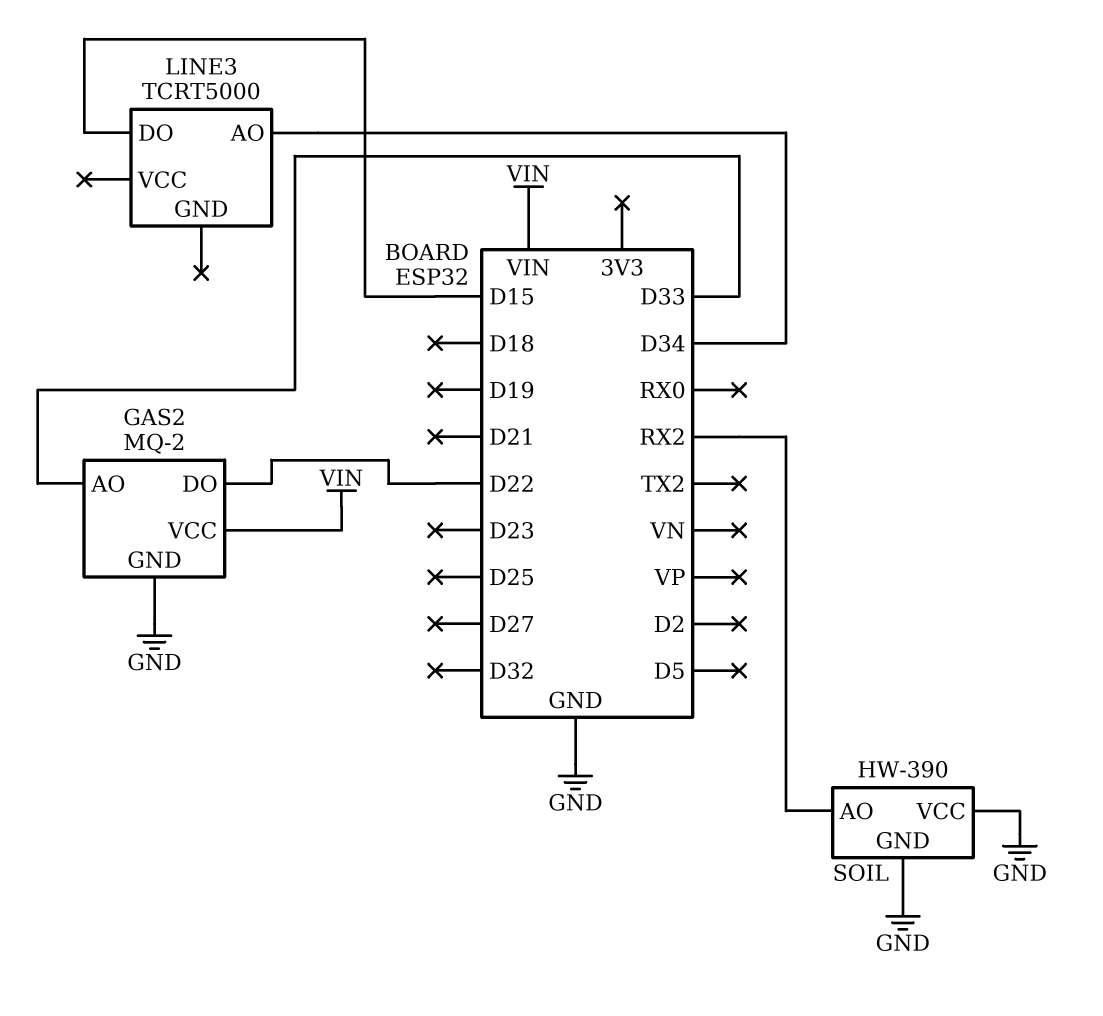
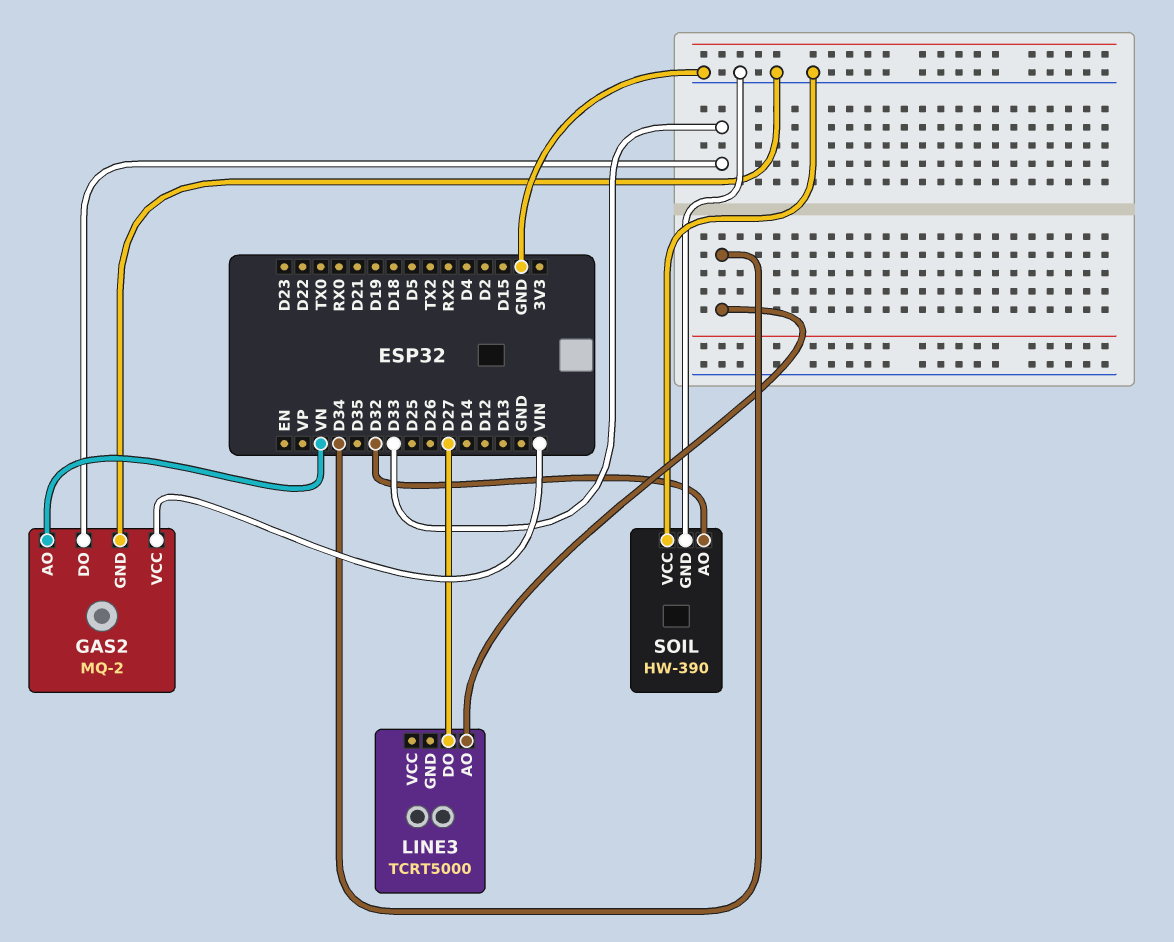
GAS2 pin AO: D33 -> VN
GAS2 pin DO: D22 -> D33
LINE3 pin DO: D15 -> D27
SOIL pin AO: RX2 -> D32

